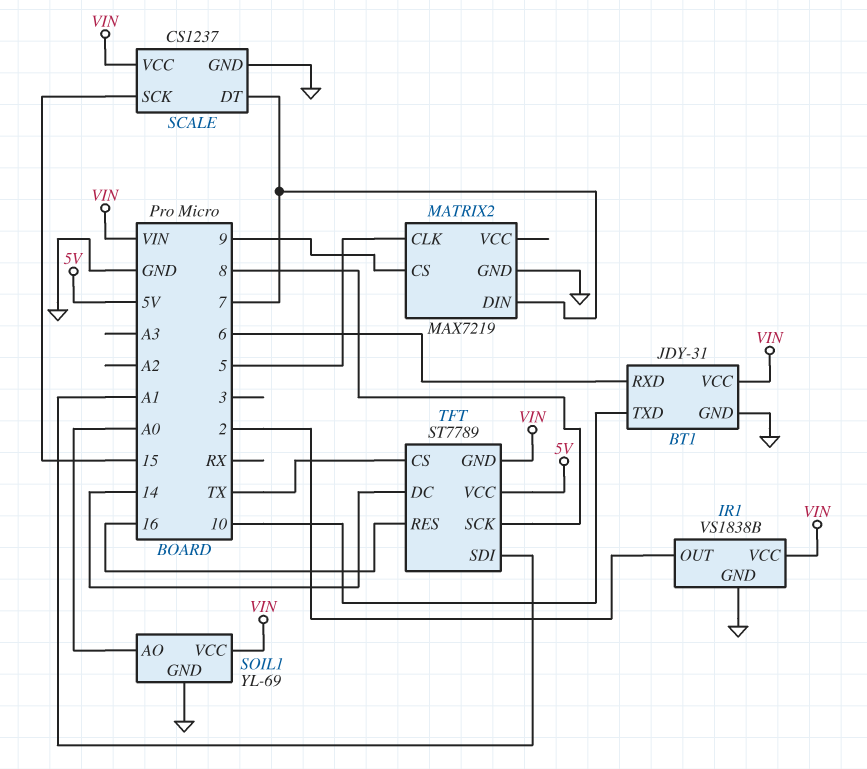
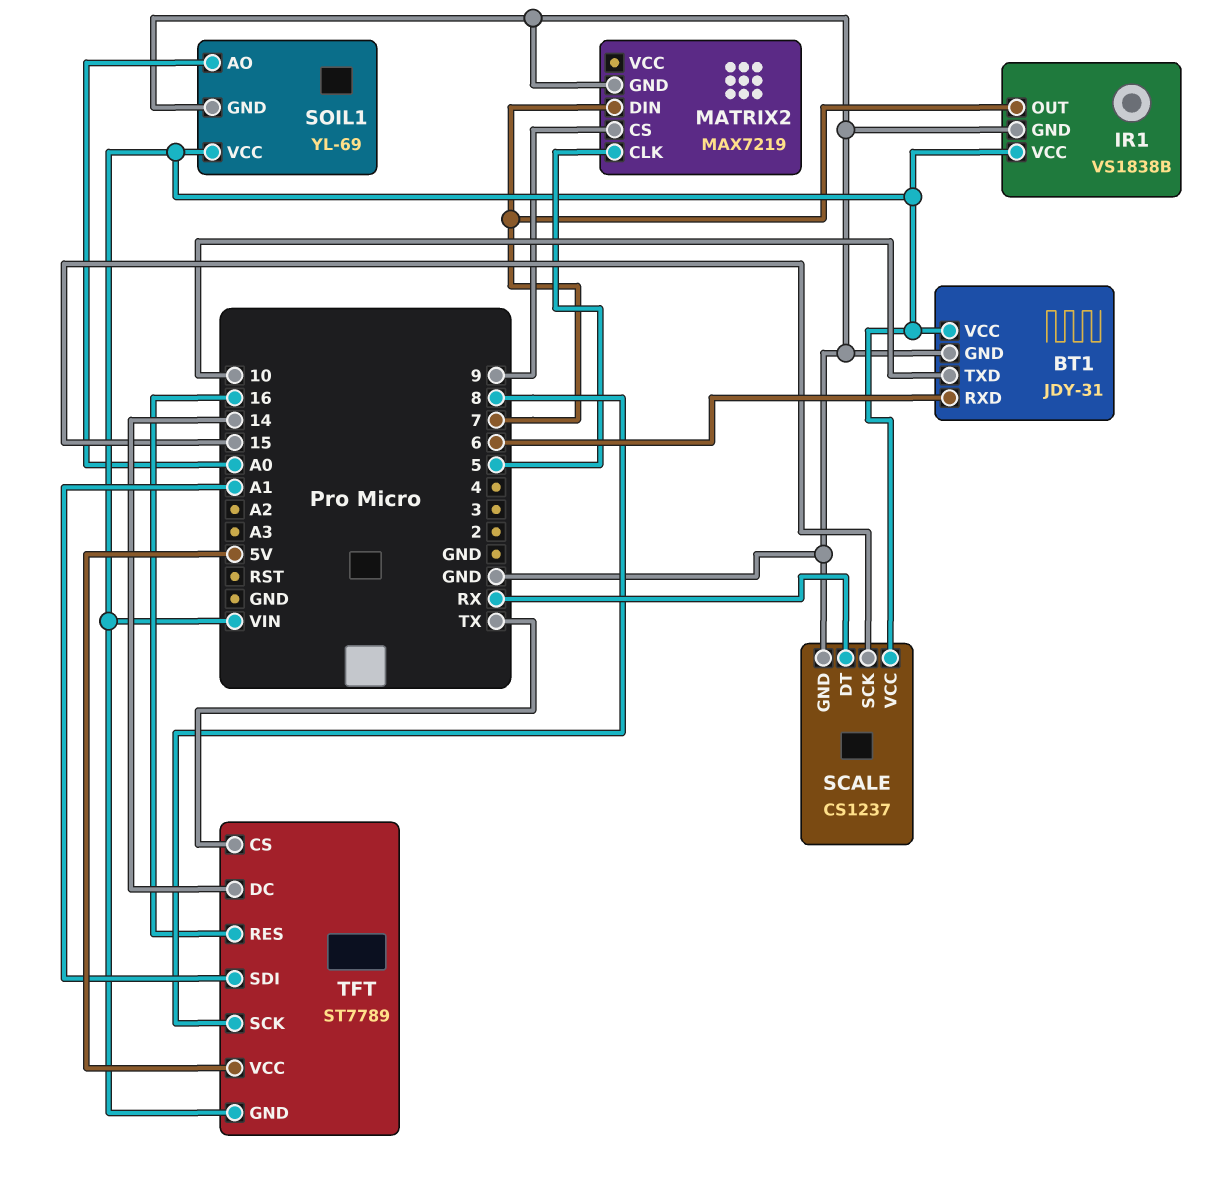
IR1 pin OUT: 2 -> 7
SCALE pin DT: 7 -> RX

